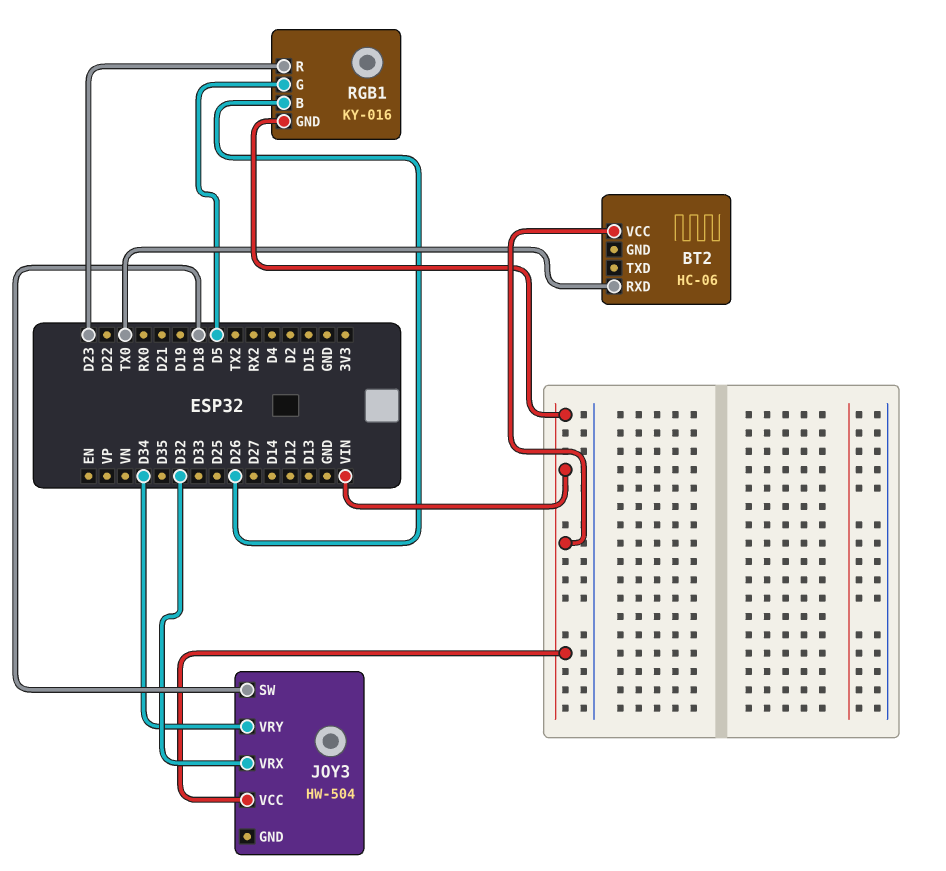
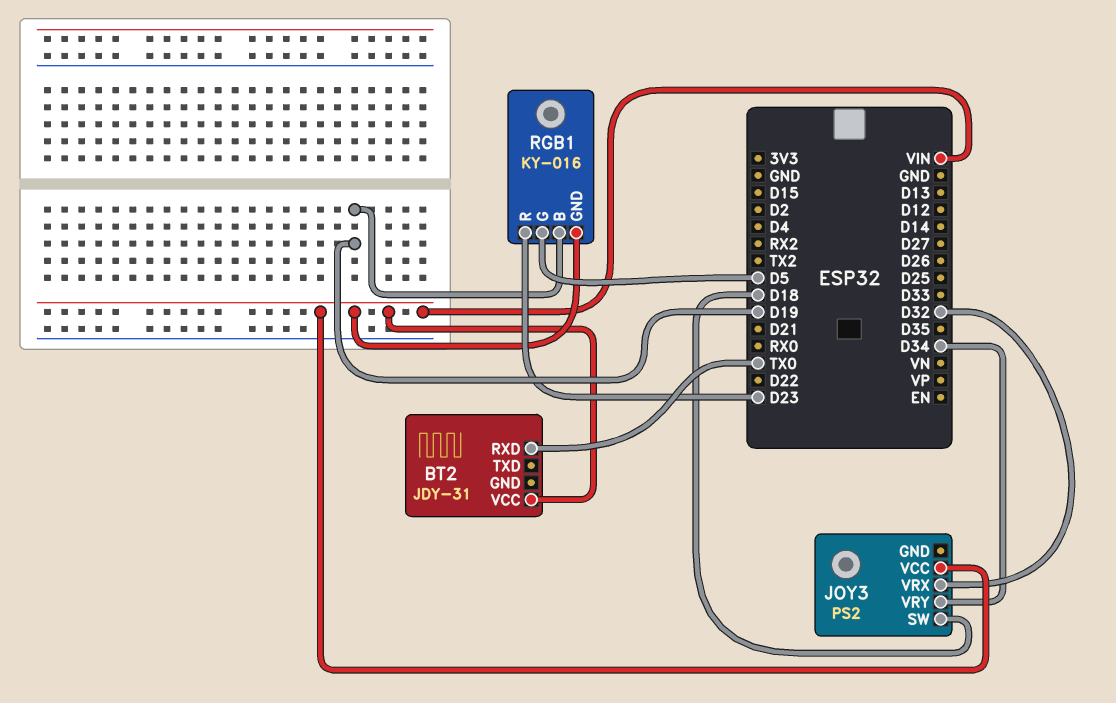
BT2: HC-06 -> JDY-31
JOY3: HW-504 -> PS2
RGB1 pin B: D26 -> D19

